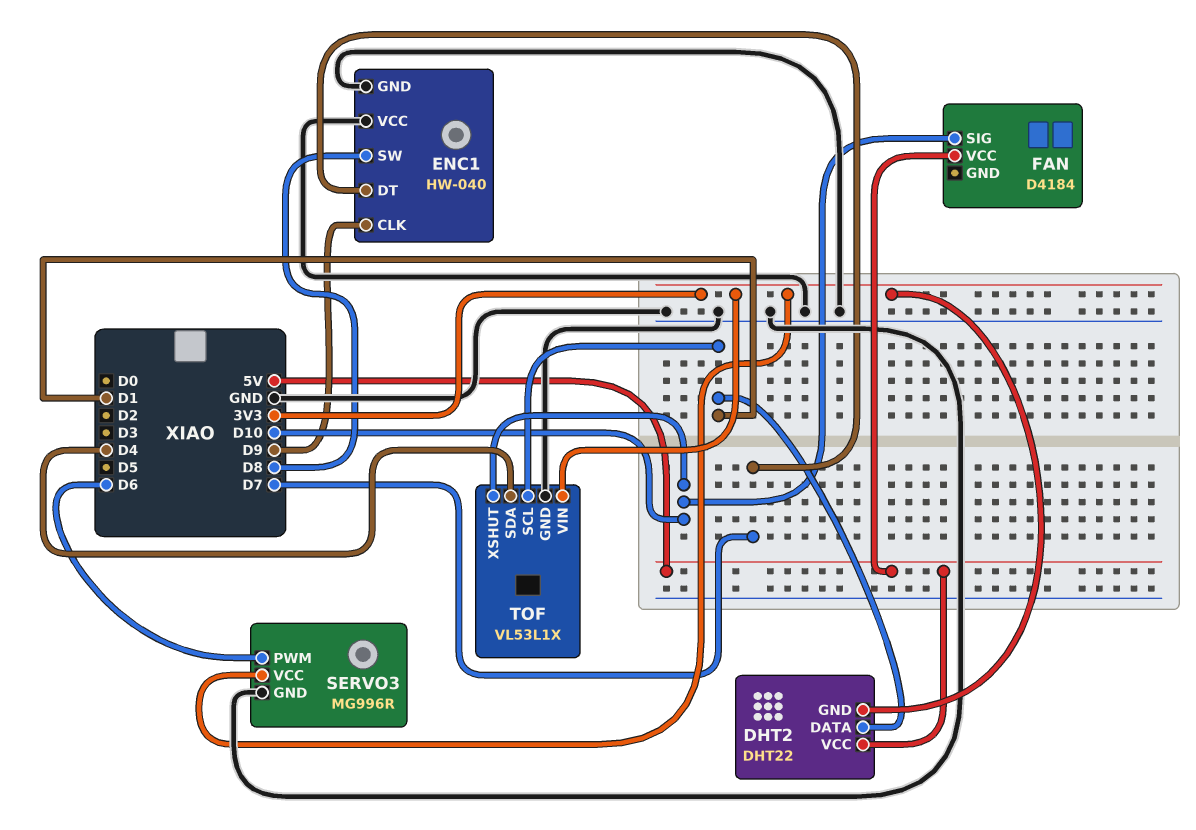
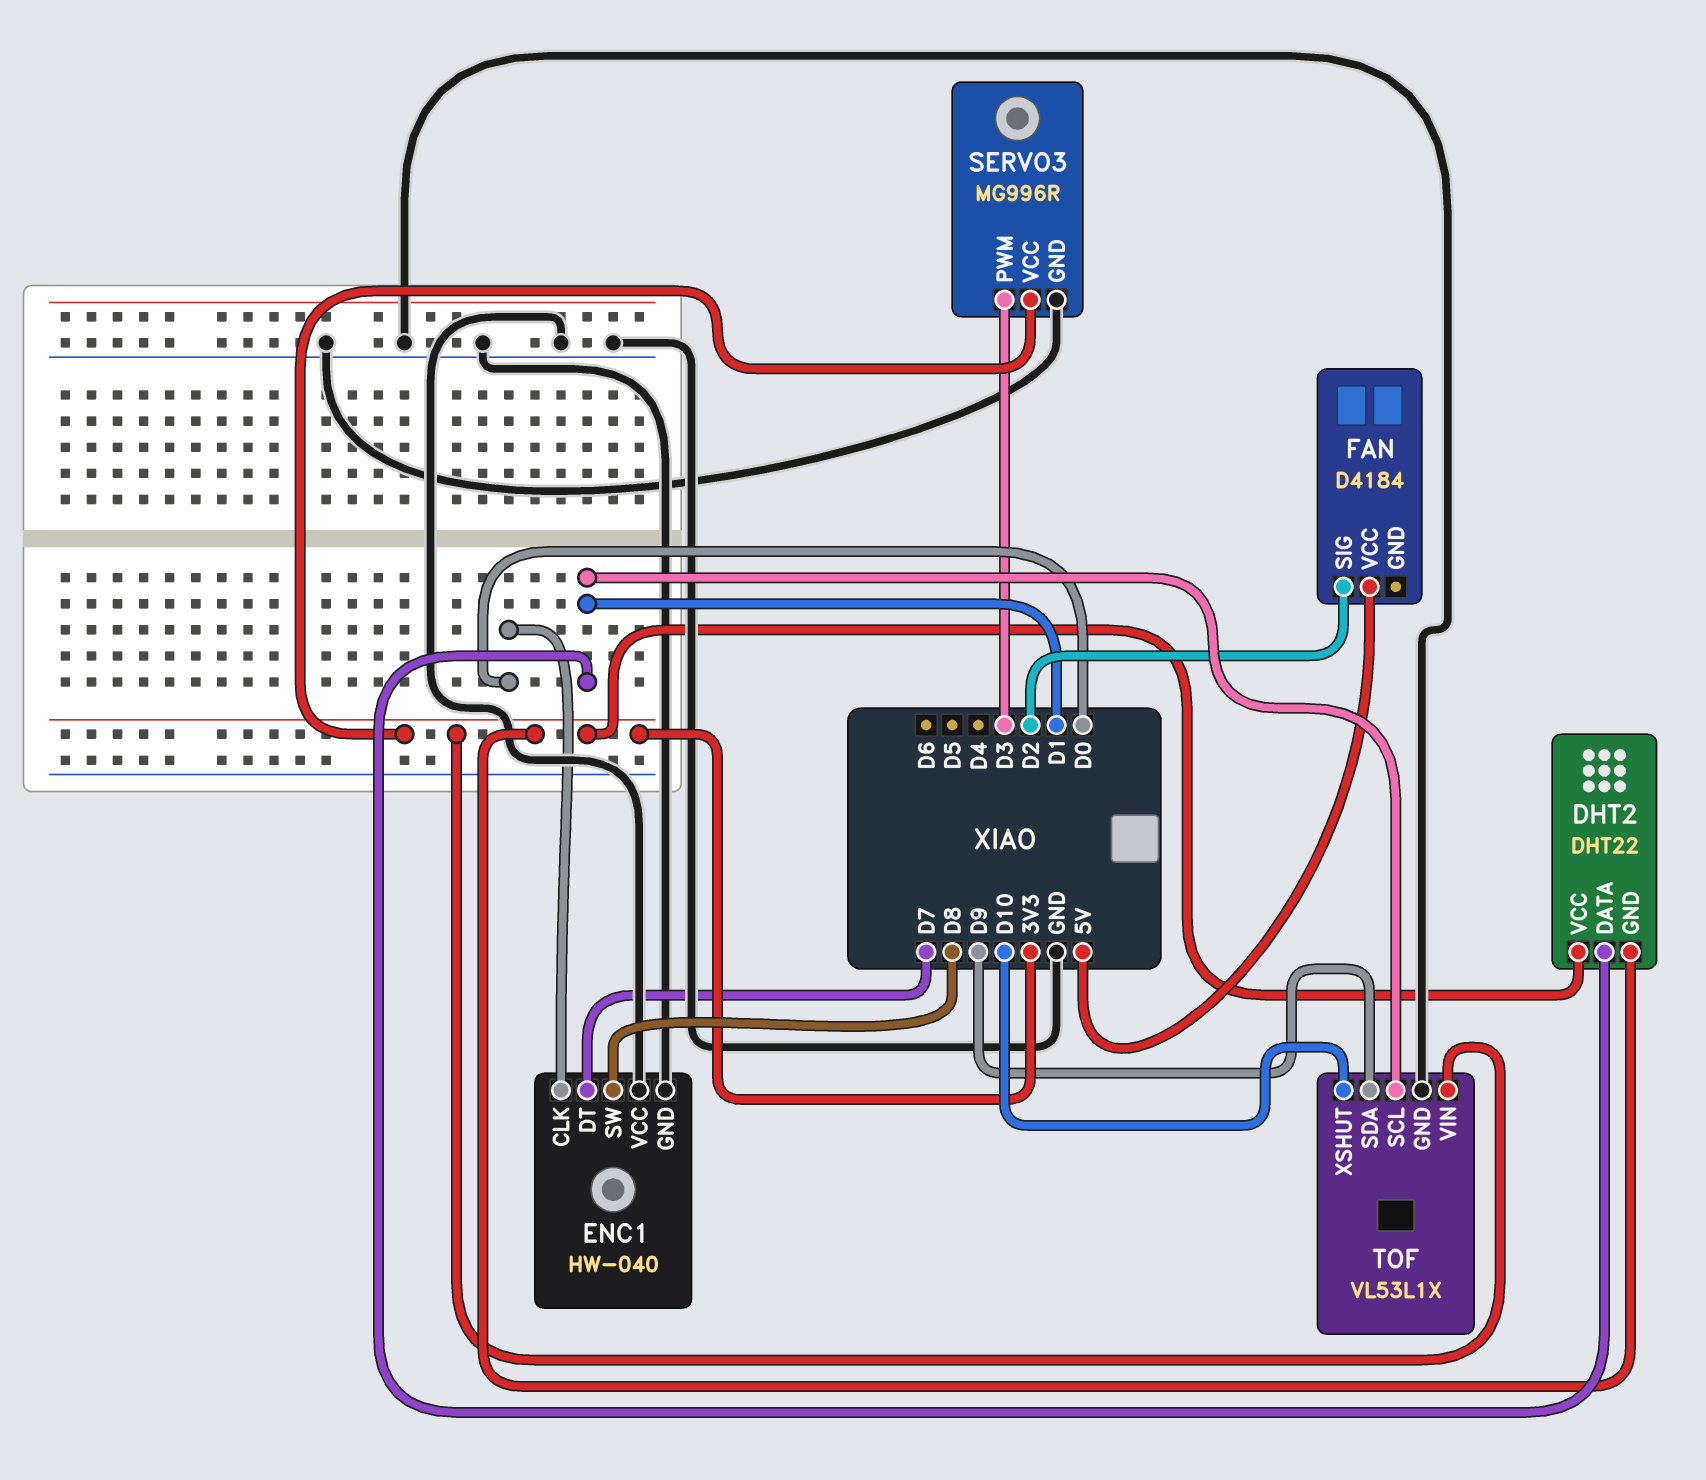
DHT2 pin VCC: 5V -> 3V3
ENC1 pin CLK: D9 -> D0
FAN pin SIG: D10 -> D2
SERVO3 pin PWM: D6 -> D3
TOF pin SDA: D4 -> D9

